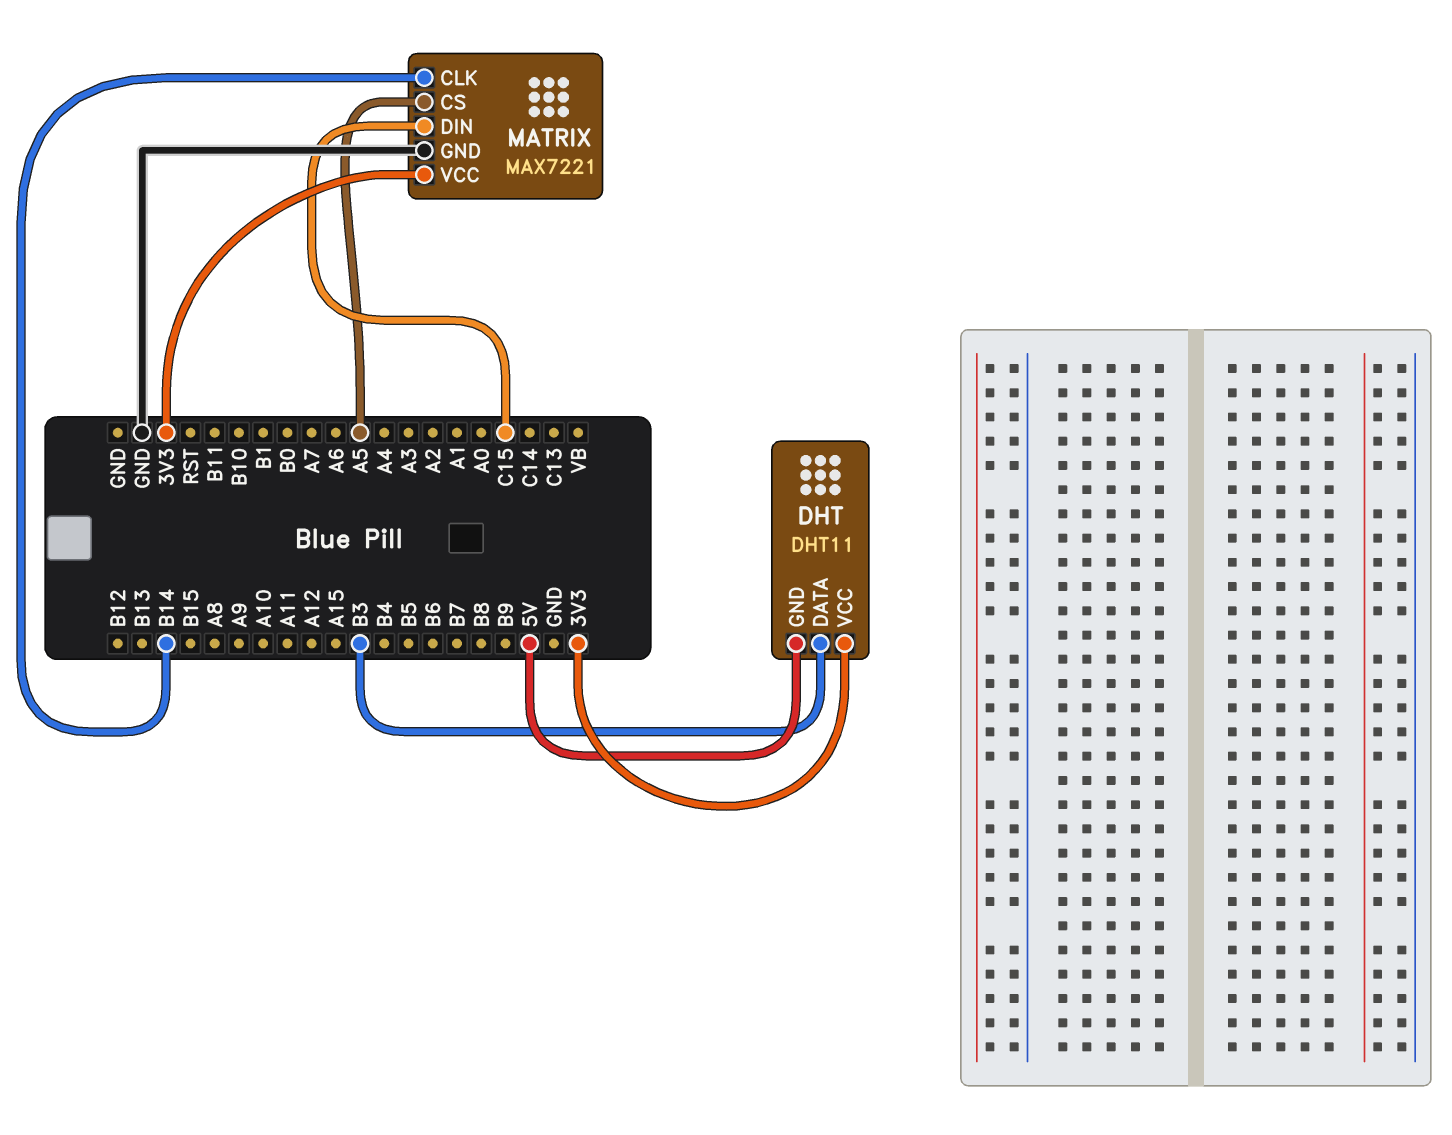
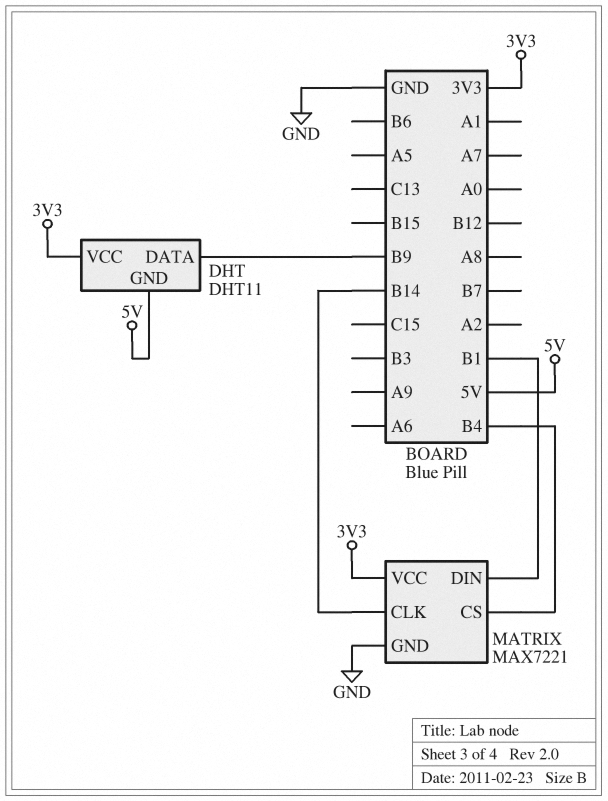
DHT pin DATA: B3 -> B9
MATRIX pin CS: A5 -> B4
MATRIX pin DIN: C15 -> B1

